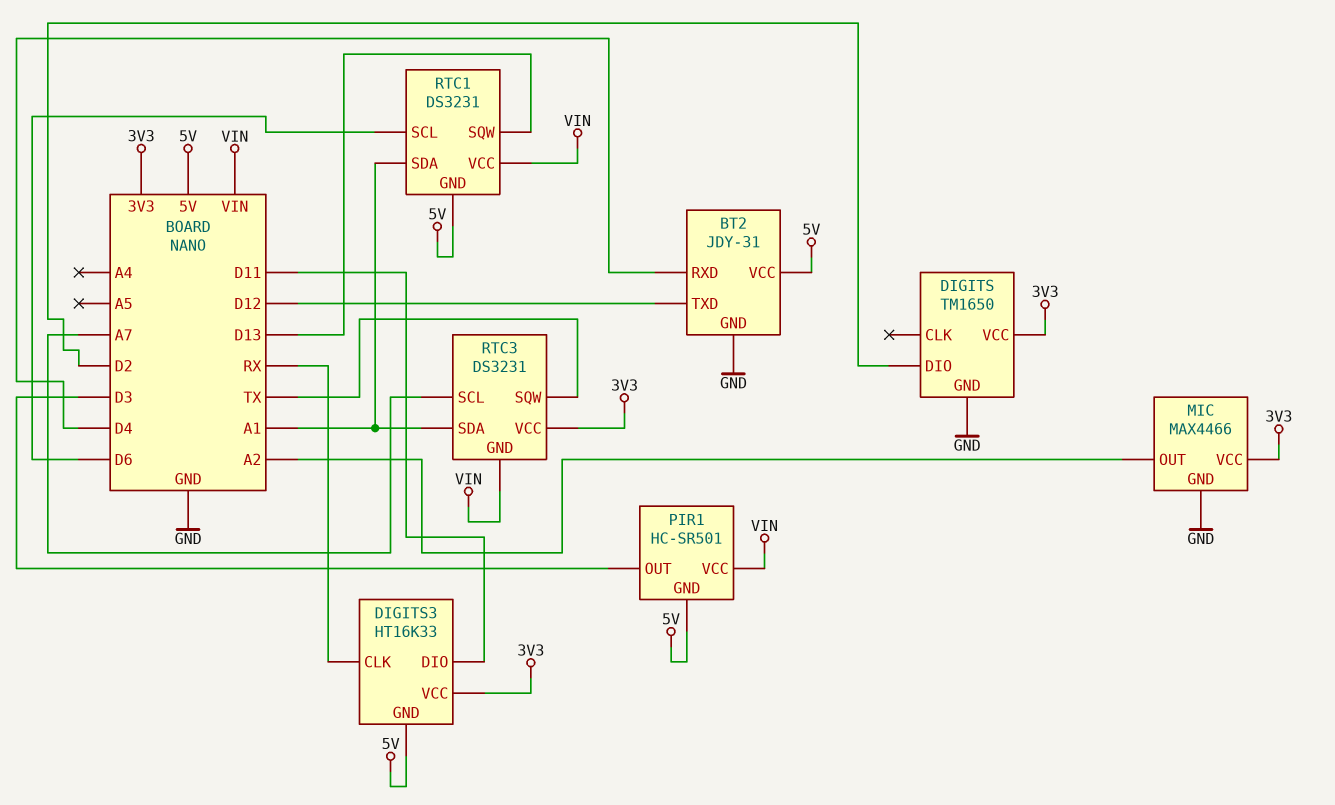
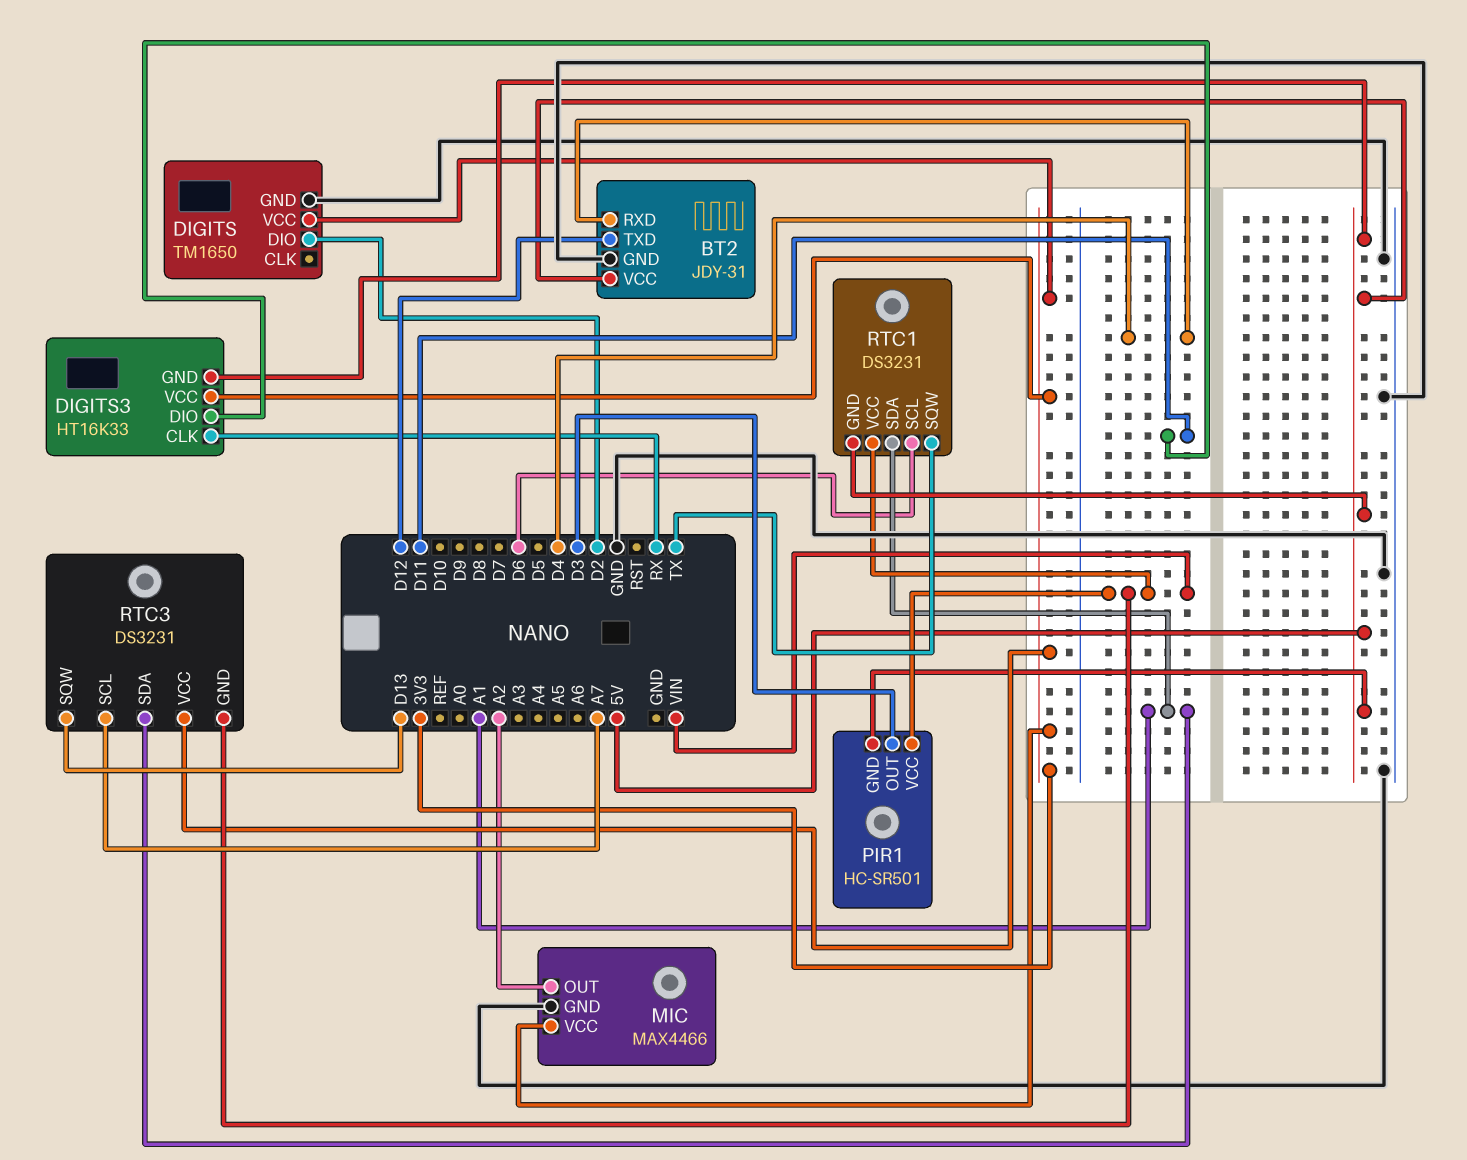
RTC1 pin SQW: D13 -> TX
RTC3 pin SQW: TX -> D13

